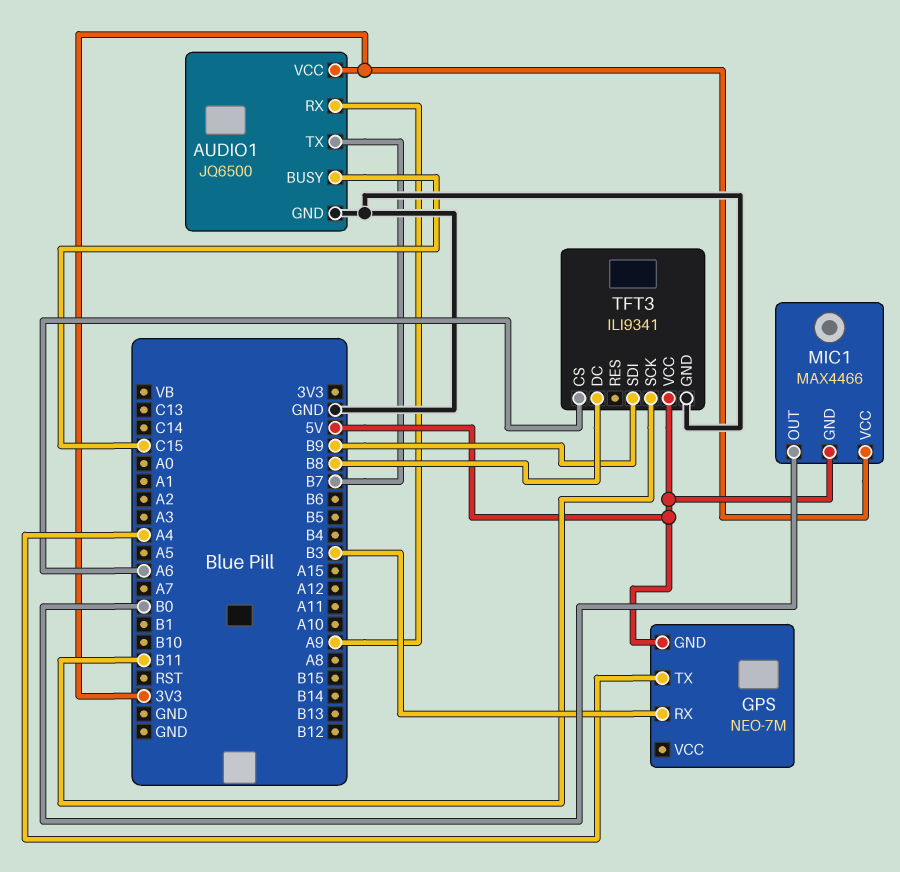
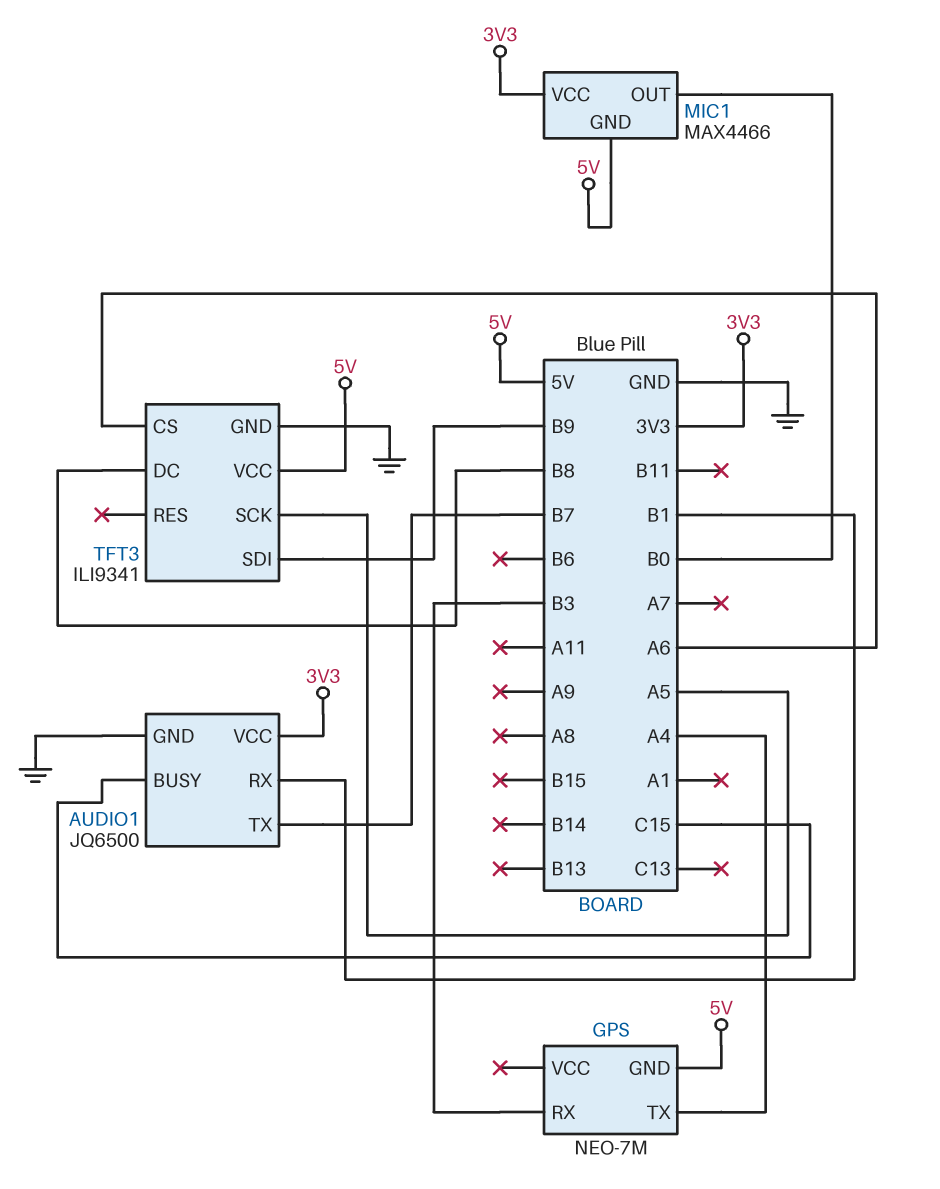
AUDIO1 pin RX: A9 -> B1
TFT3 pin SCK: B11 -> A5

